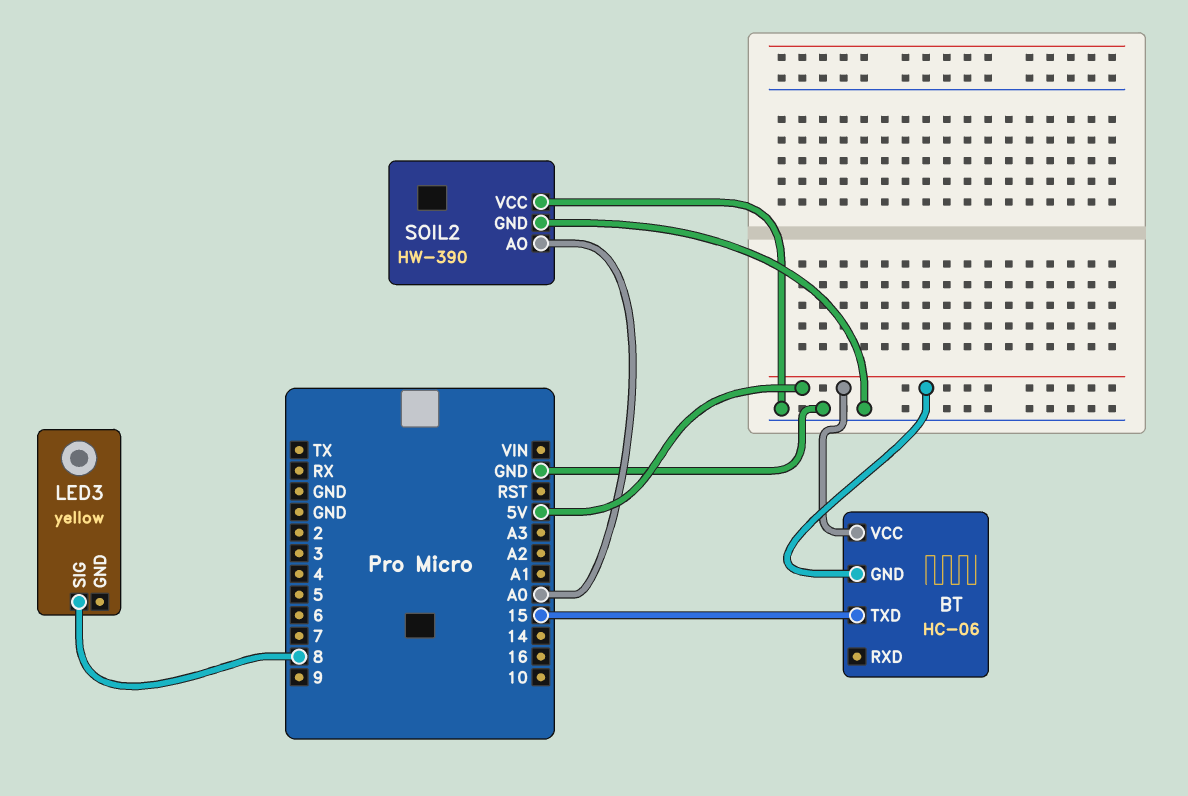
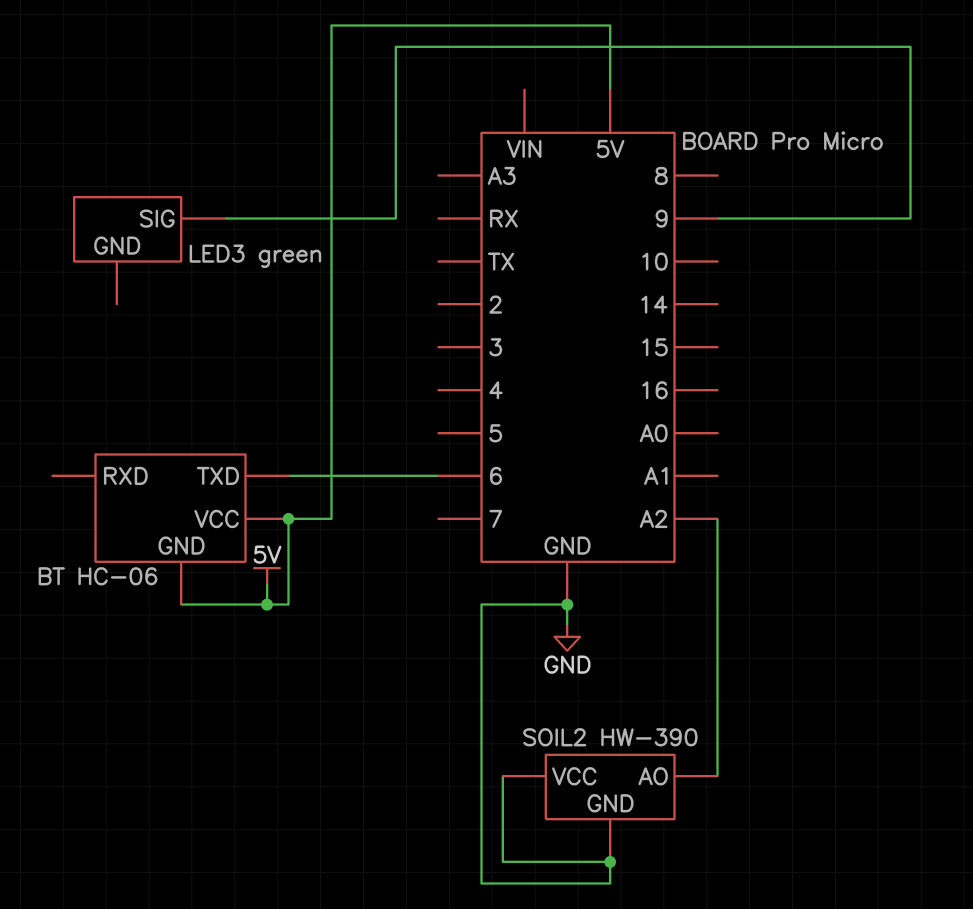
BT pin TXD: 15 -> 6
LED3: yellow -> green
LED3 pin SIG: 8 -> 9
SOIL2 pin AO: A0 -> A2

